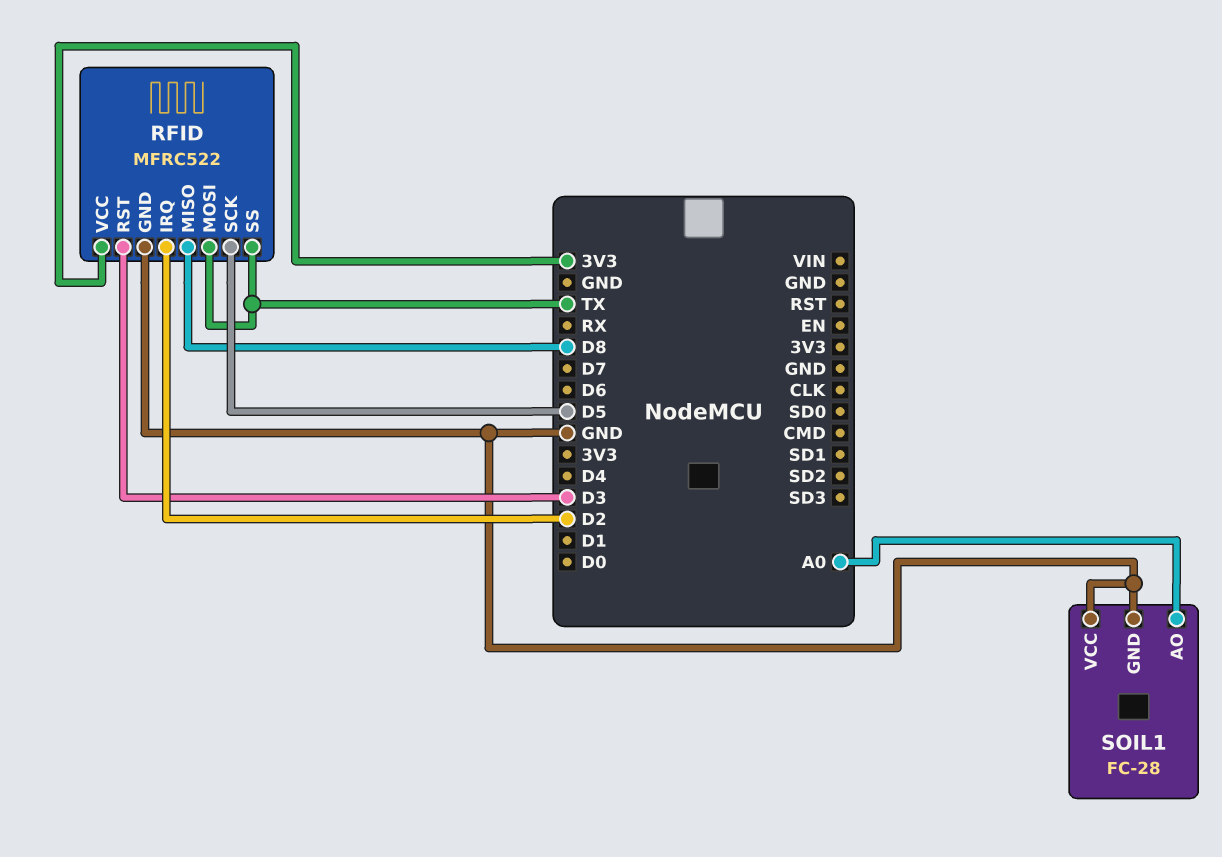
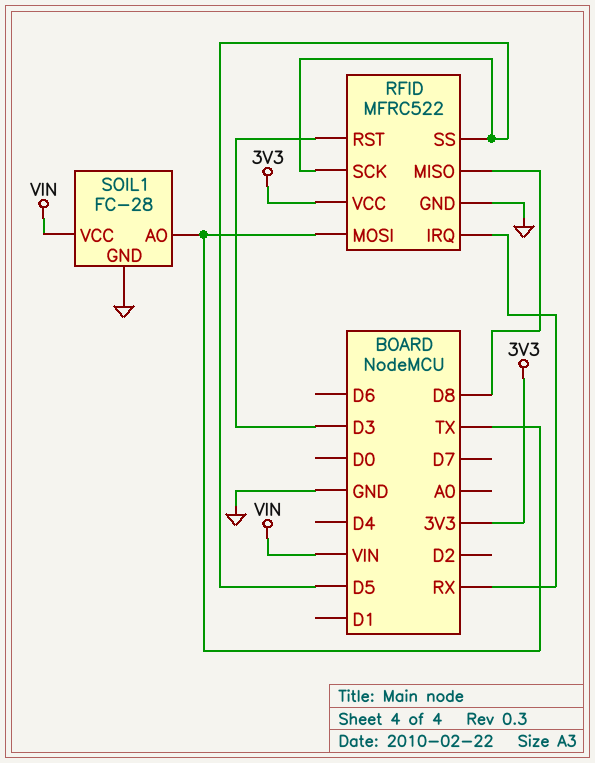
RFID pin IRQ: D2 -> RX
RFID pin SS: TX -> D5
SOIL1 pin AO: A0 -> TX
SOIL1 pin VCC: GND -> VIN

